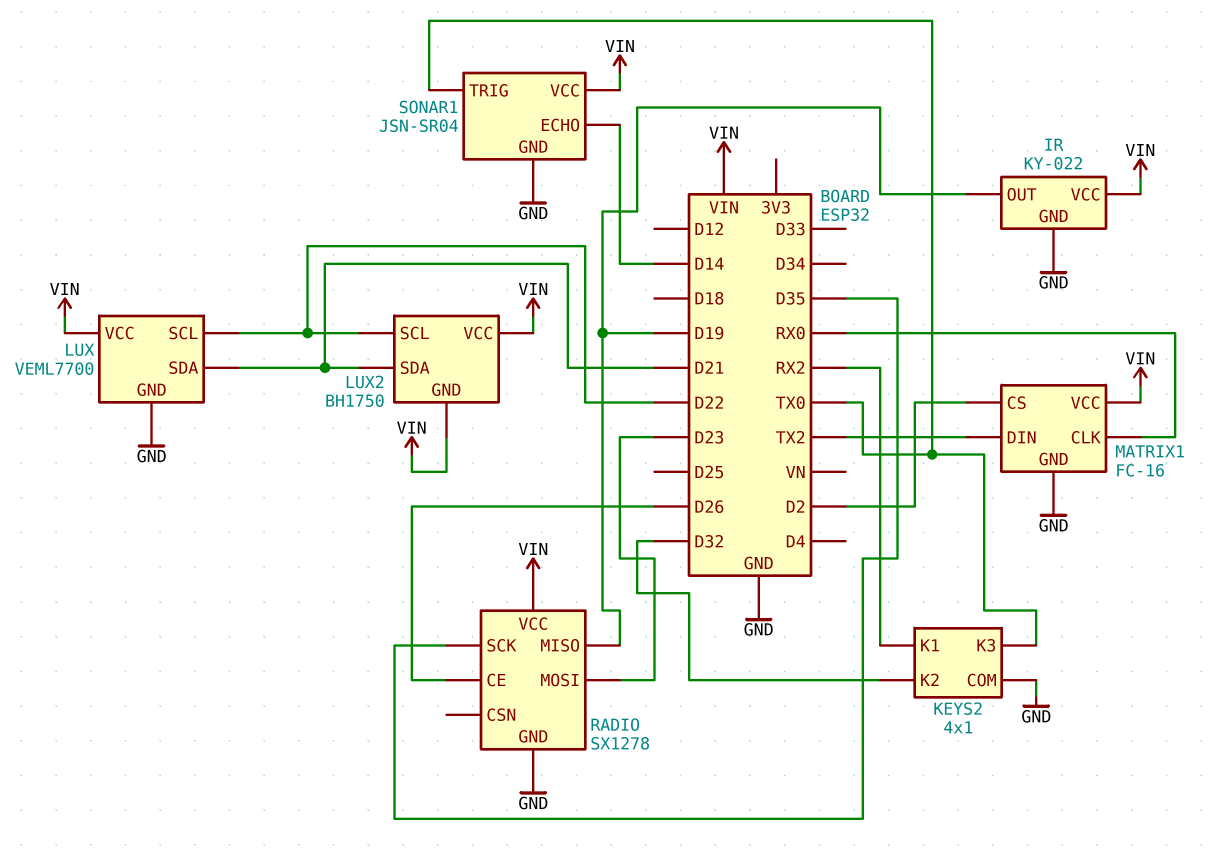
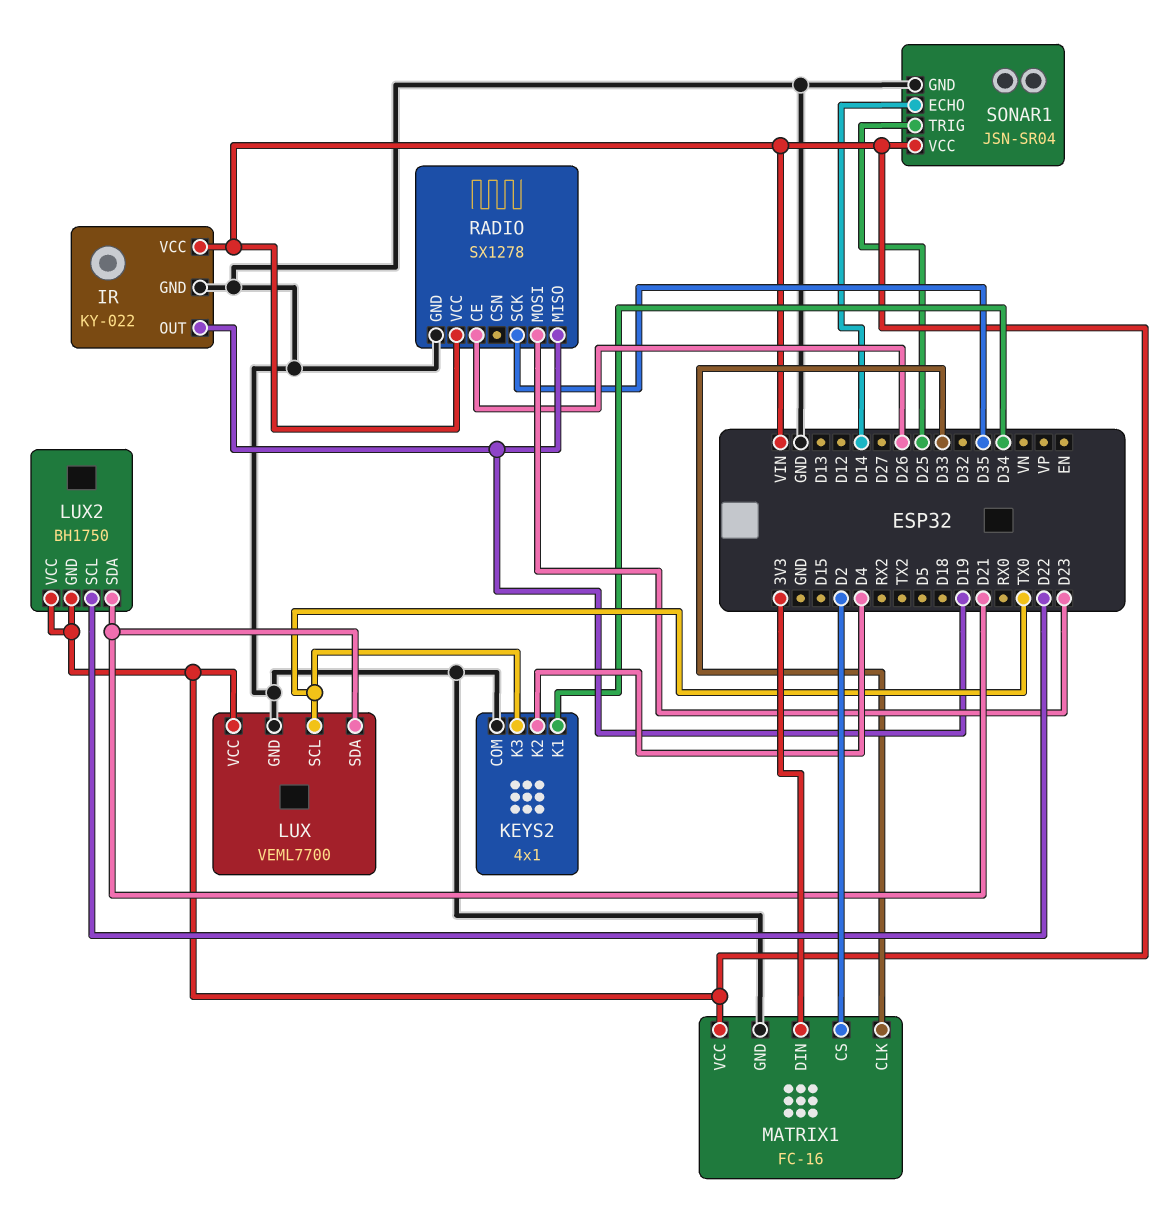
KEYS2 pin K1: RX2 -> D34
KEYS2 pin K2: D32 -> D4
LUX pin SCL: D22 -> TX0
MATRIX1 pin CLK: RX0 -> D33
MATRIX1 pin DIN: TX2 -> 3V3
SONAR1 pin TRIG: TX0 -> D25

